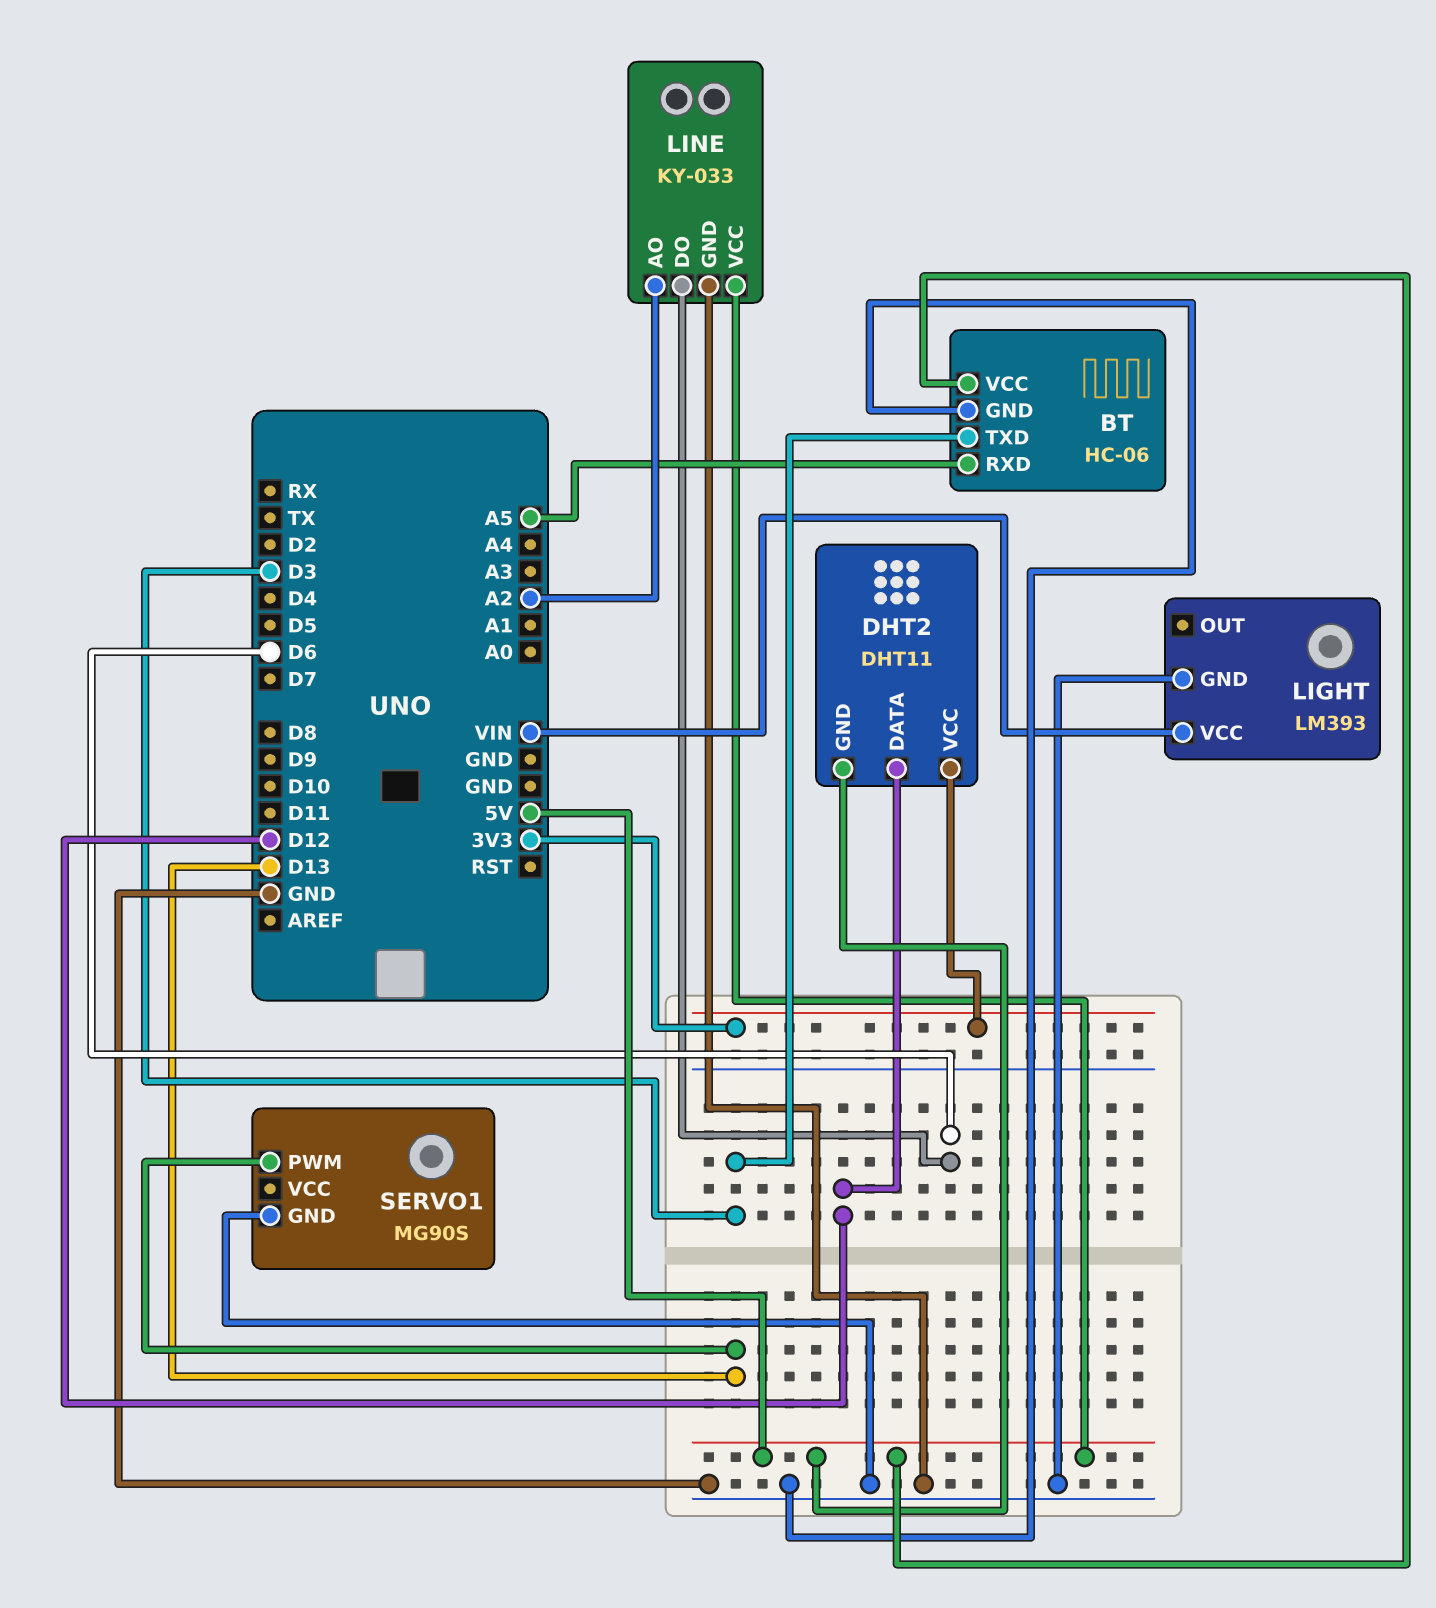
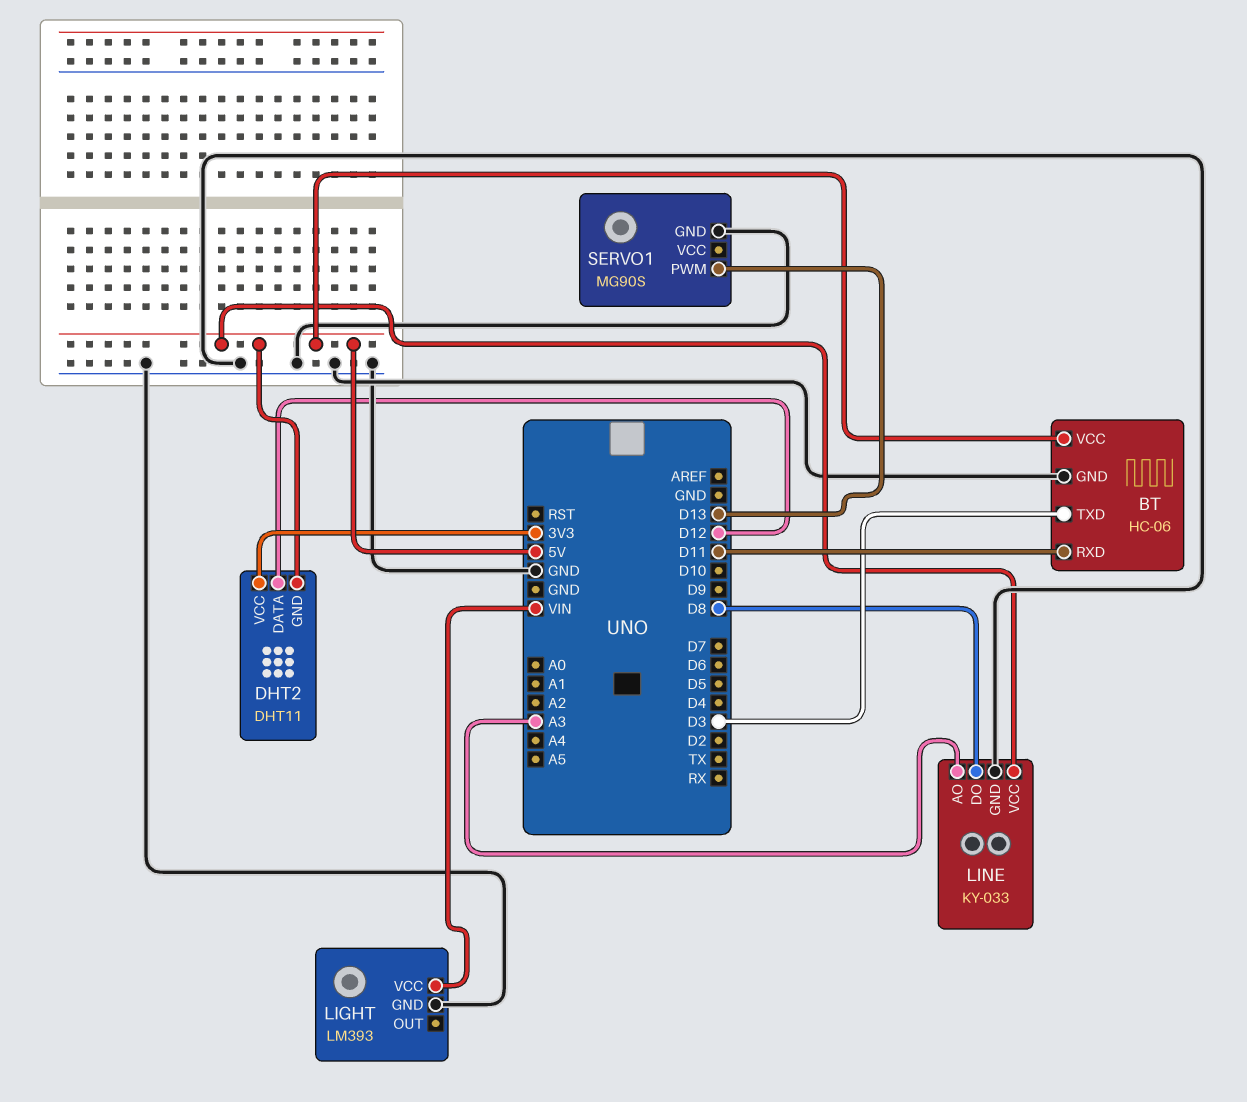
BT pin RXD: A5 -> D11
LINE pin AO: A2 -> A3
LINE pin DO: D6 -> D8

